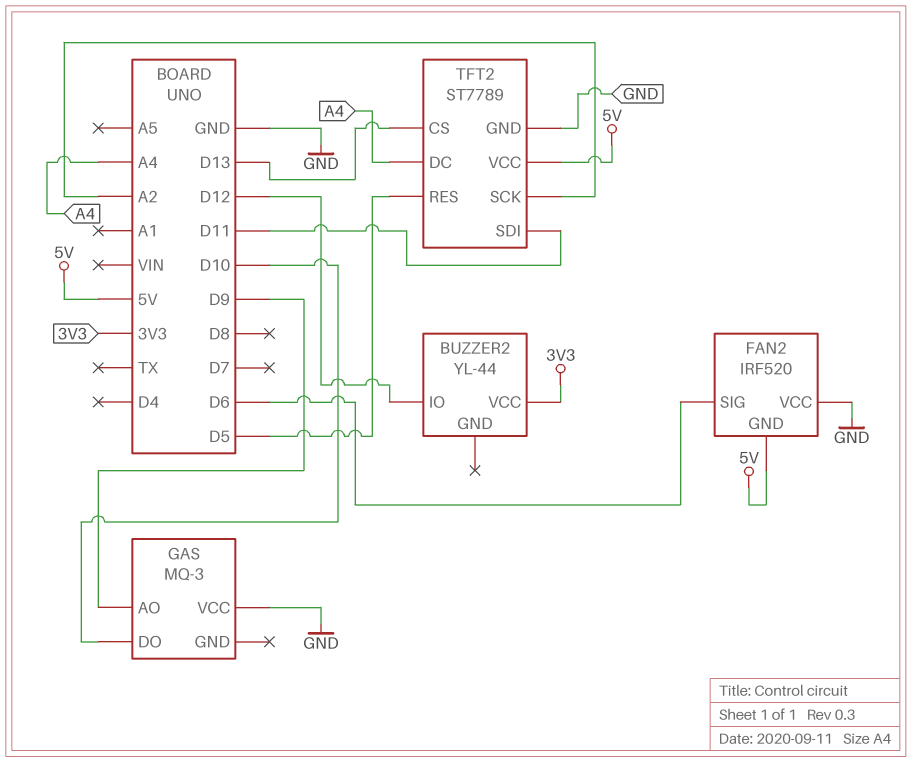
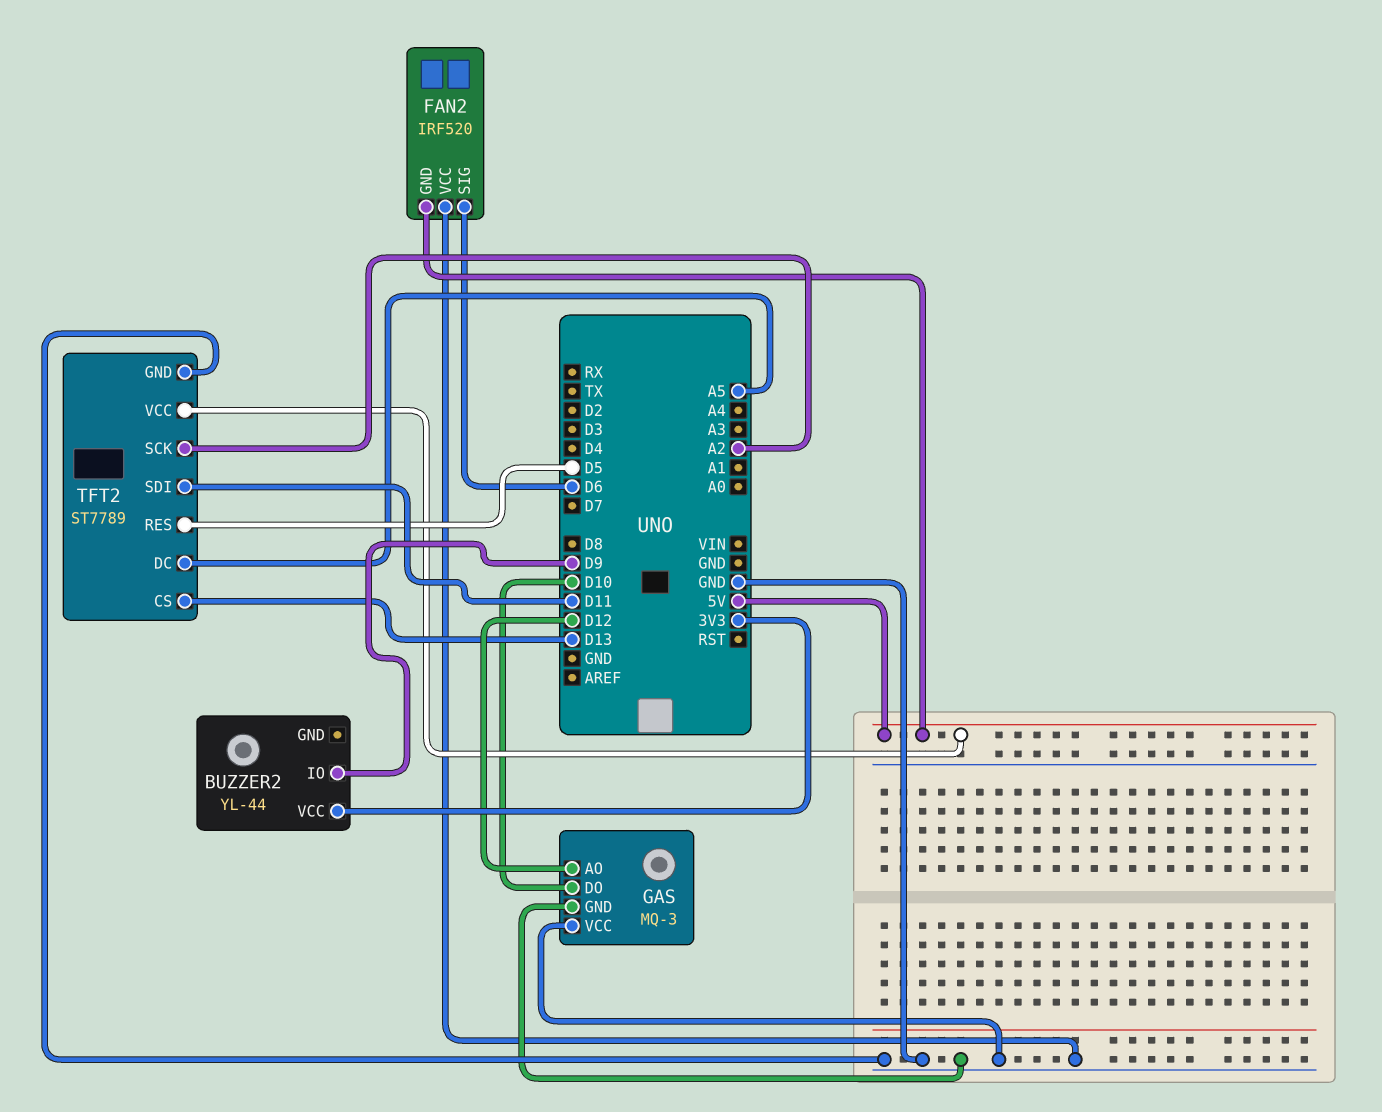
BUZZER2 pin IO: D12 -> D9
GAS pin AO: D9 -> D12
GAS pin GND: none -> GND
TFT2 pin DC: A4 -> A5

